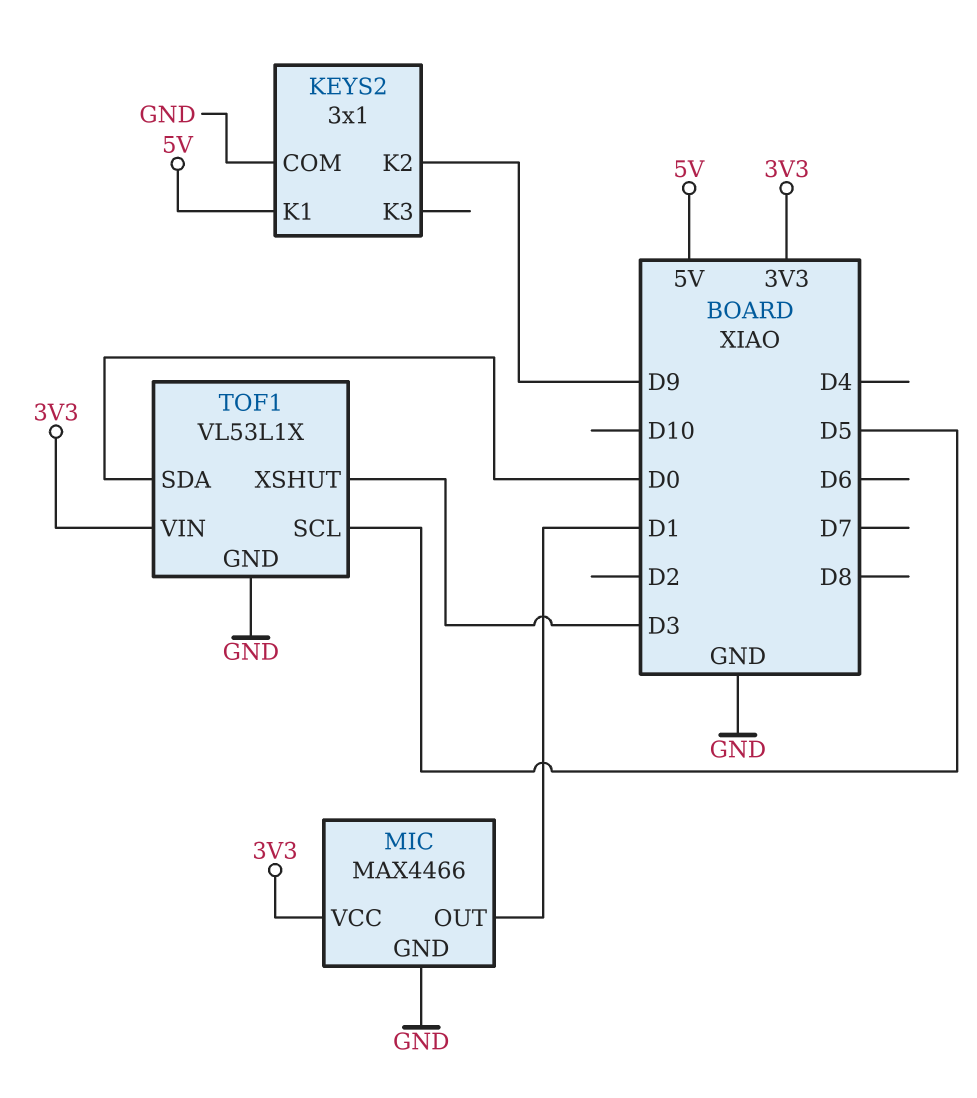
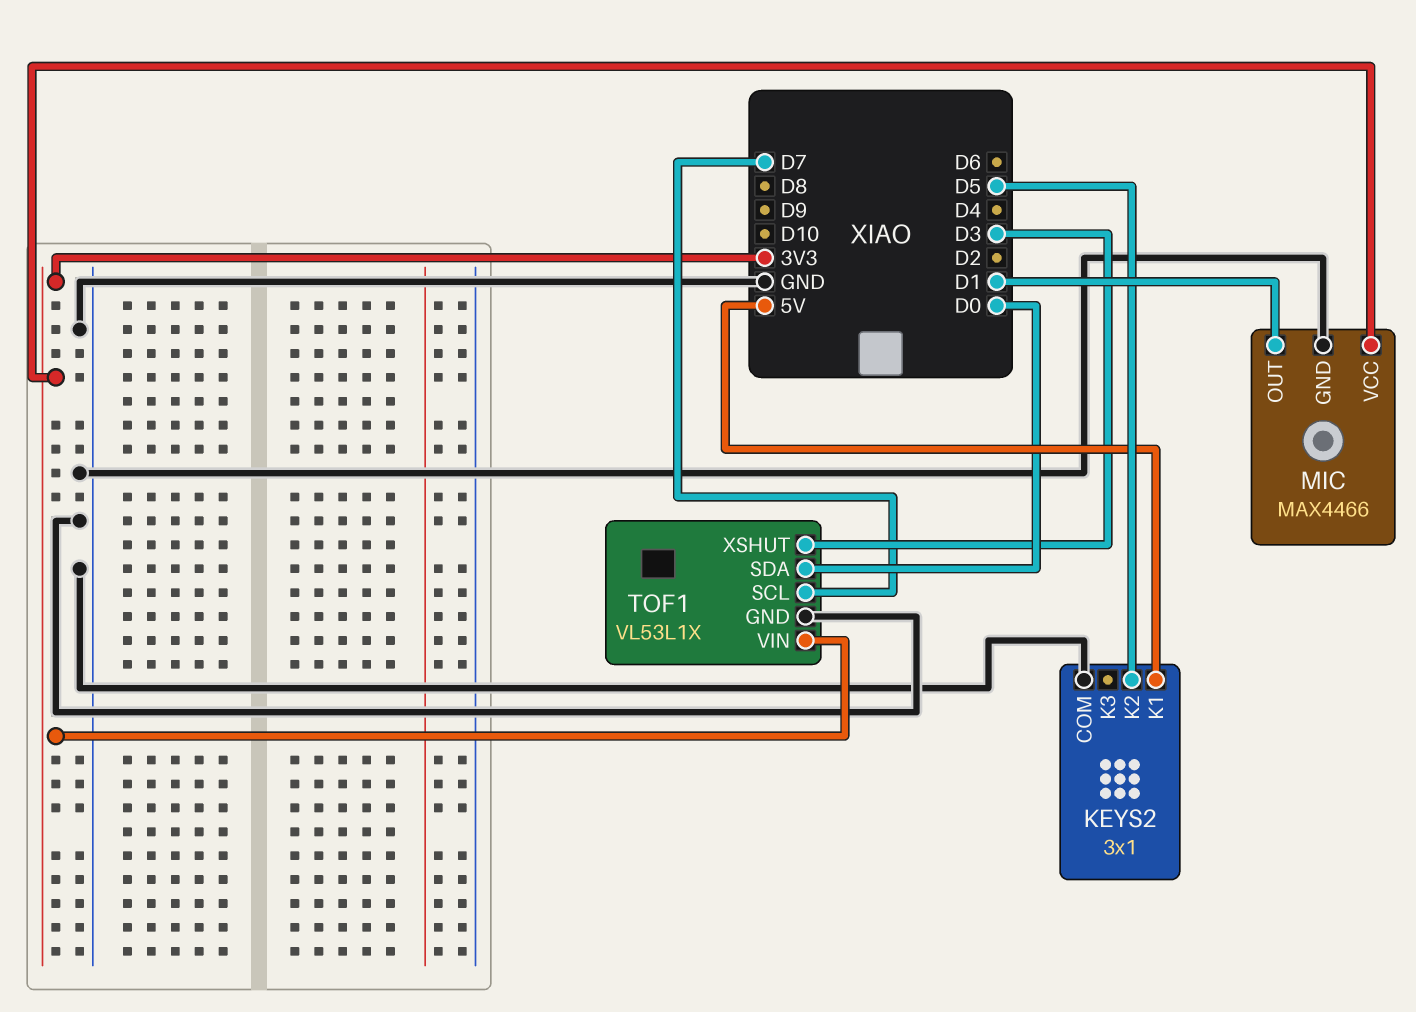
KEYS2 pin K2: D9 -> D5
TOF1 pin SCL: D5 -> D7

